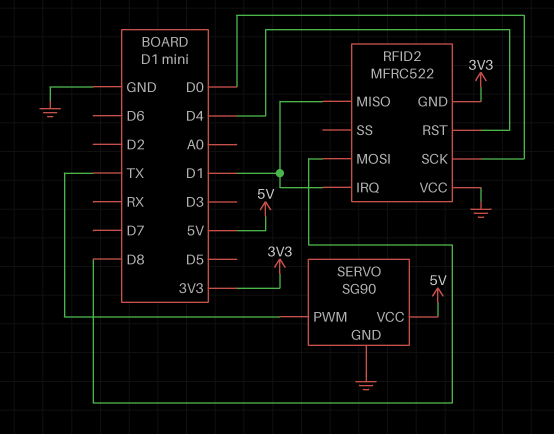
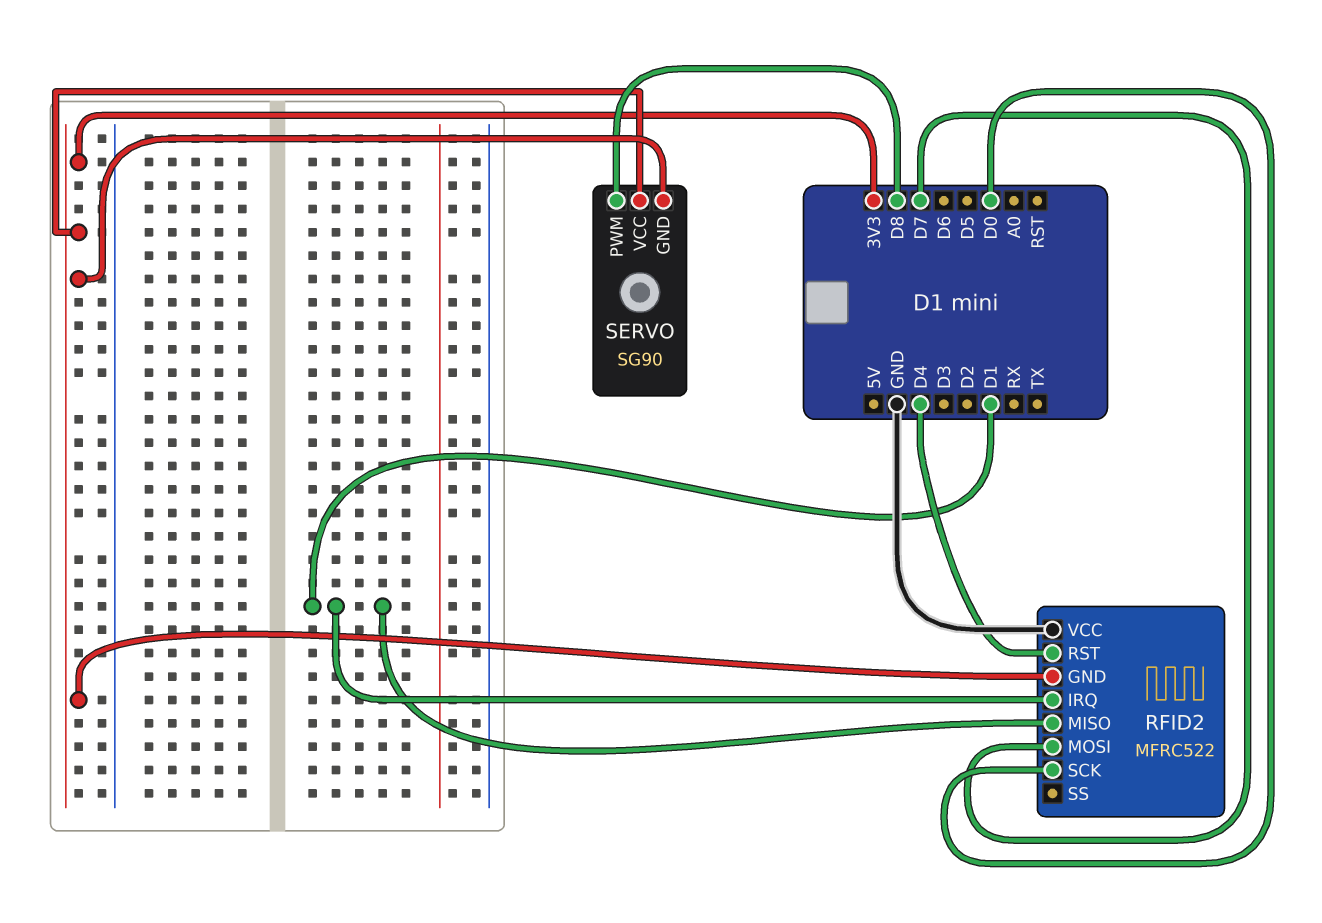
RFID2 pin MOSI: D8 -> D7
SERVO pin GND: GND -> 3V3
SERVO pin PWM: TX -> D8
SERVO pin VCC: 5V -> 3V3

